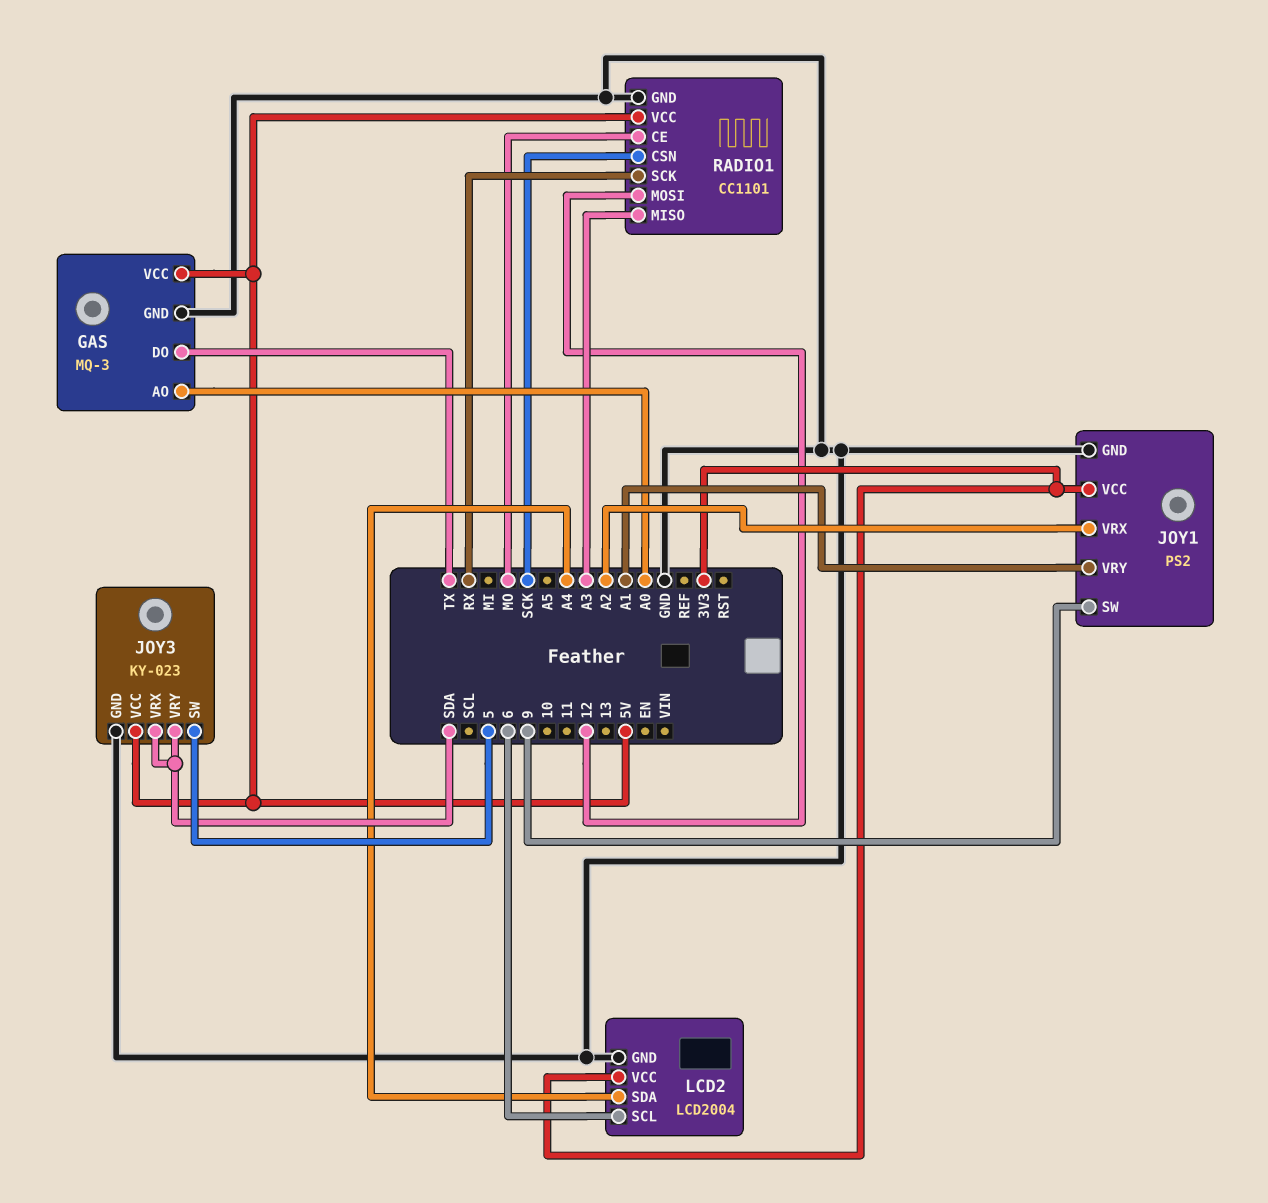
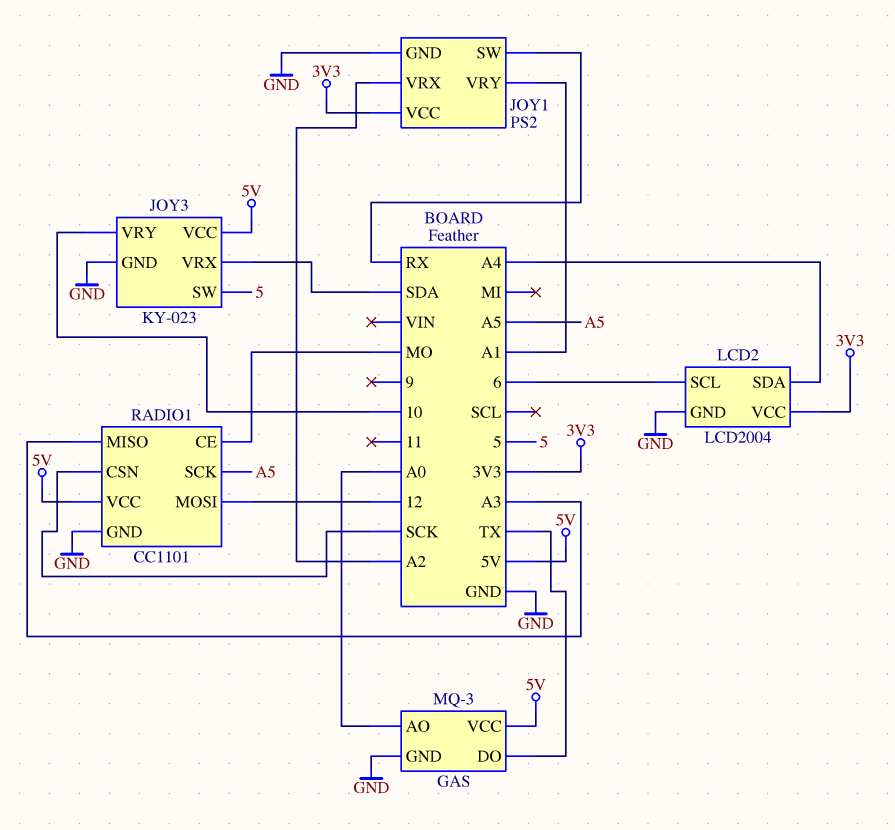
JOY1 pin SW: 9 -> RX
JOY3 pin VRY: SDA -> 10
RADIO1 pin SCK: RX -> A5

